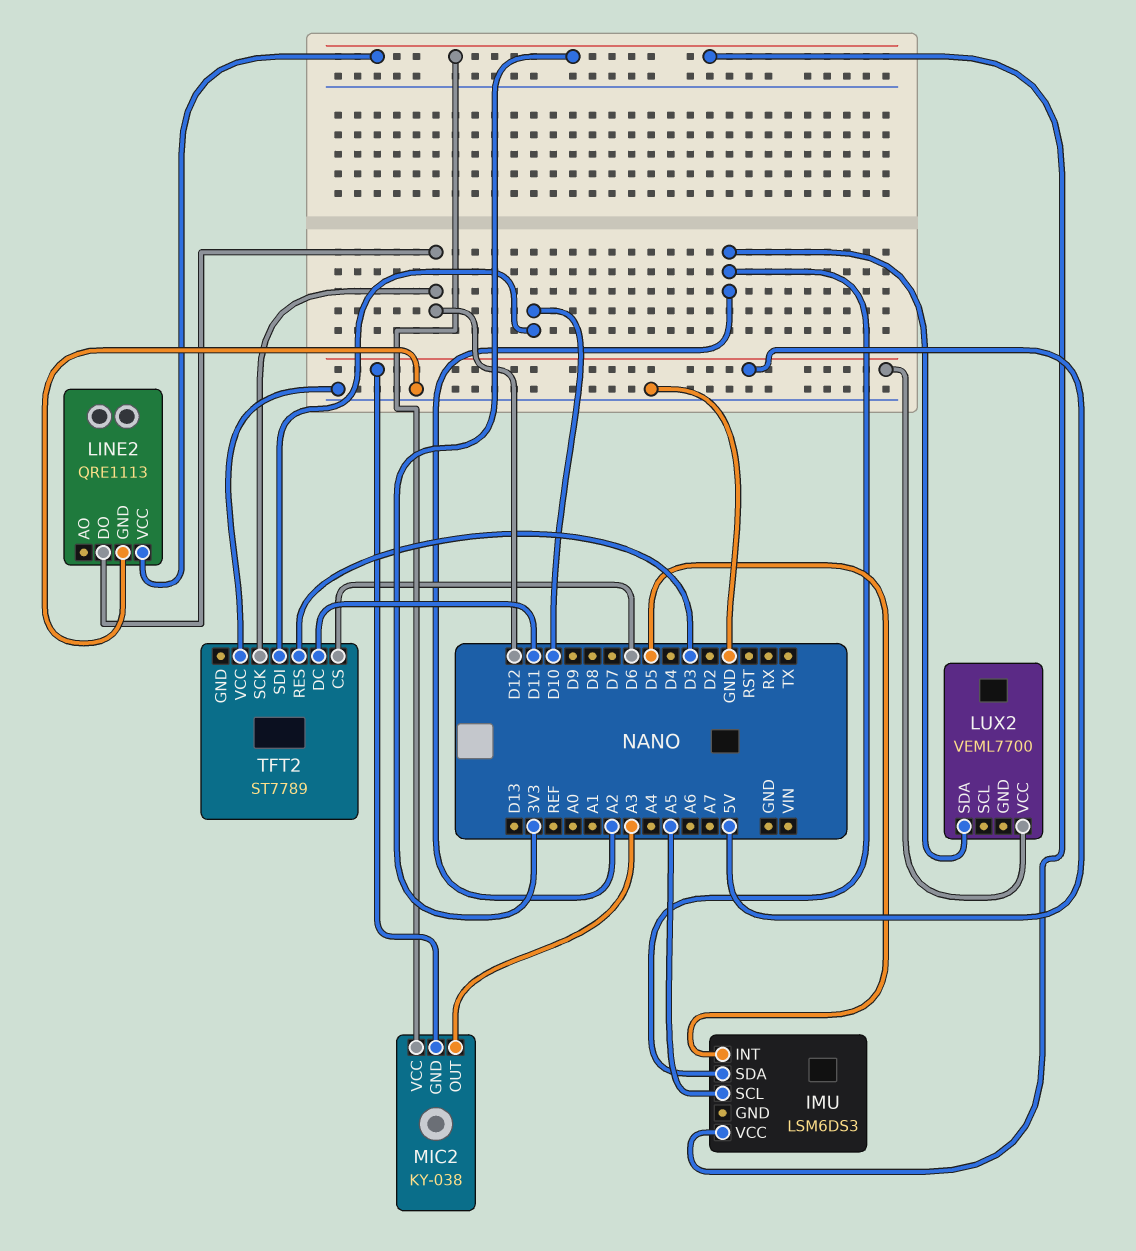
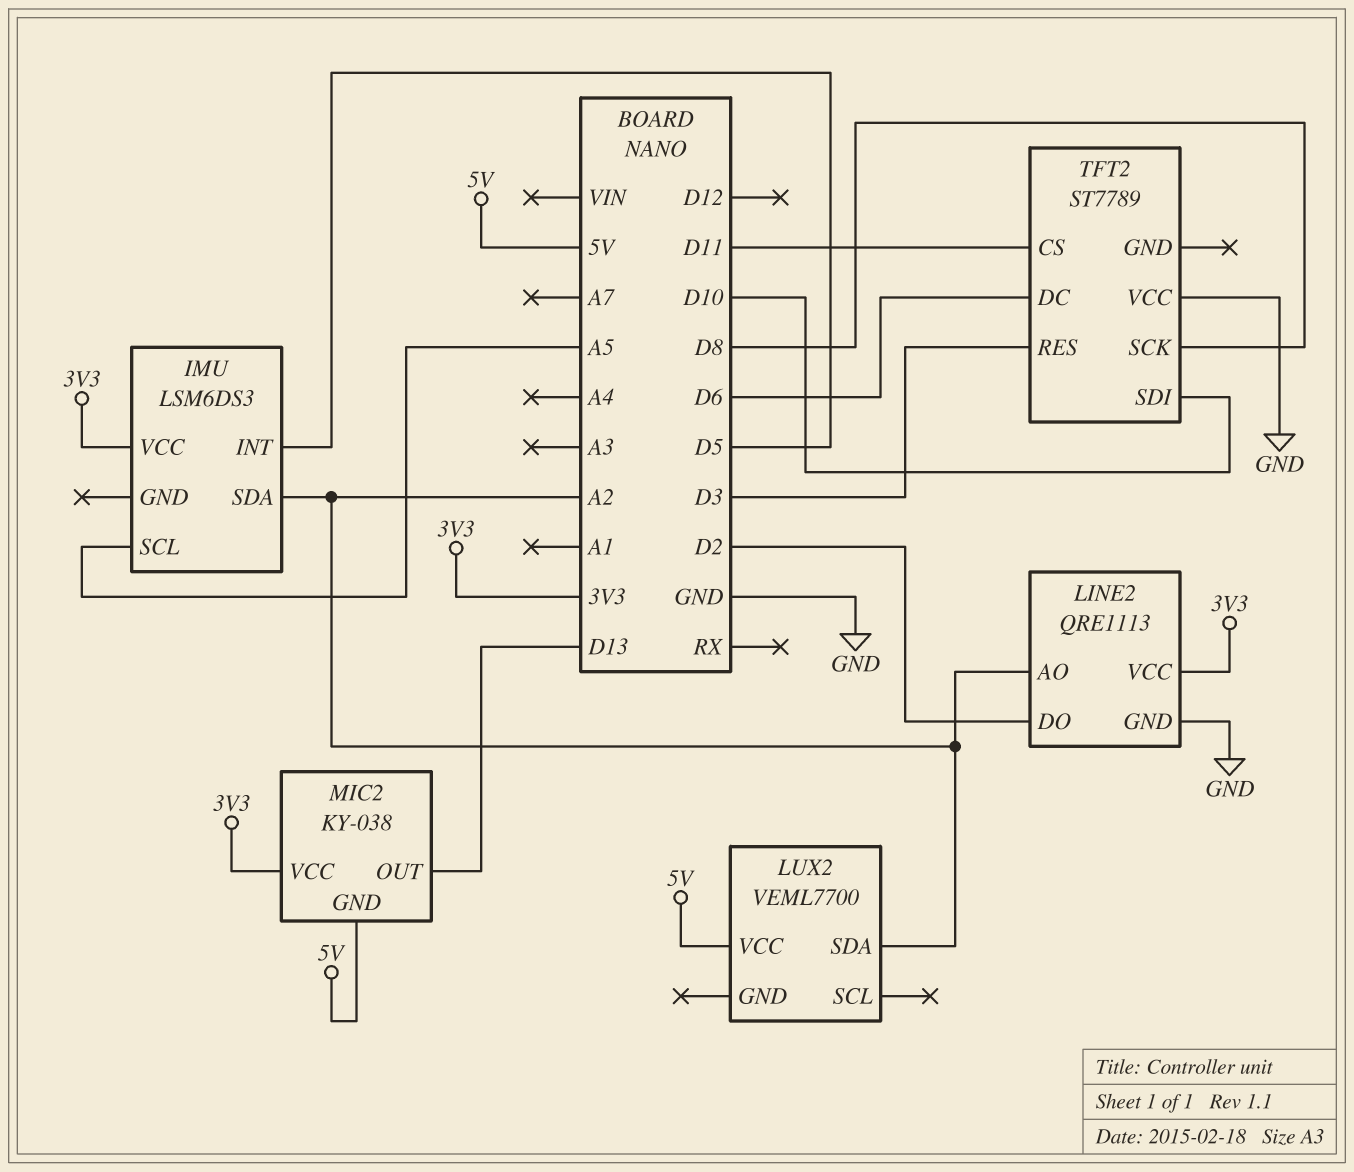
LINE2 pin AO: none -> A2
LINE2 pin DO: D12 -> D2
MIC2 pin OUT: A3 -> D13
TFT2 pin CS: D6 -> D11
TFT2 pin DC: D11 -> D6
TFT2 pin SCK: D12 -> D8

